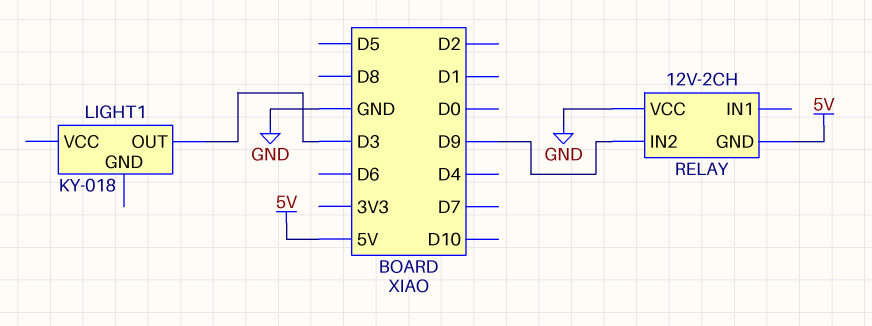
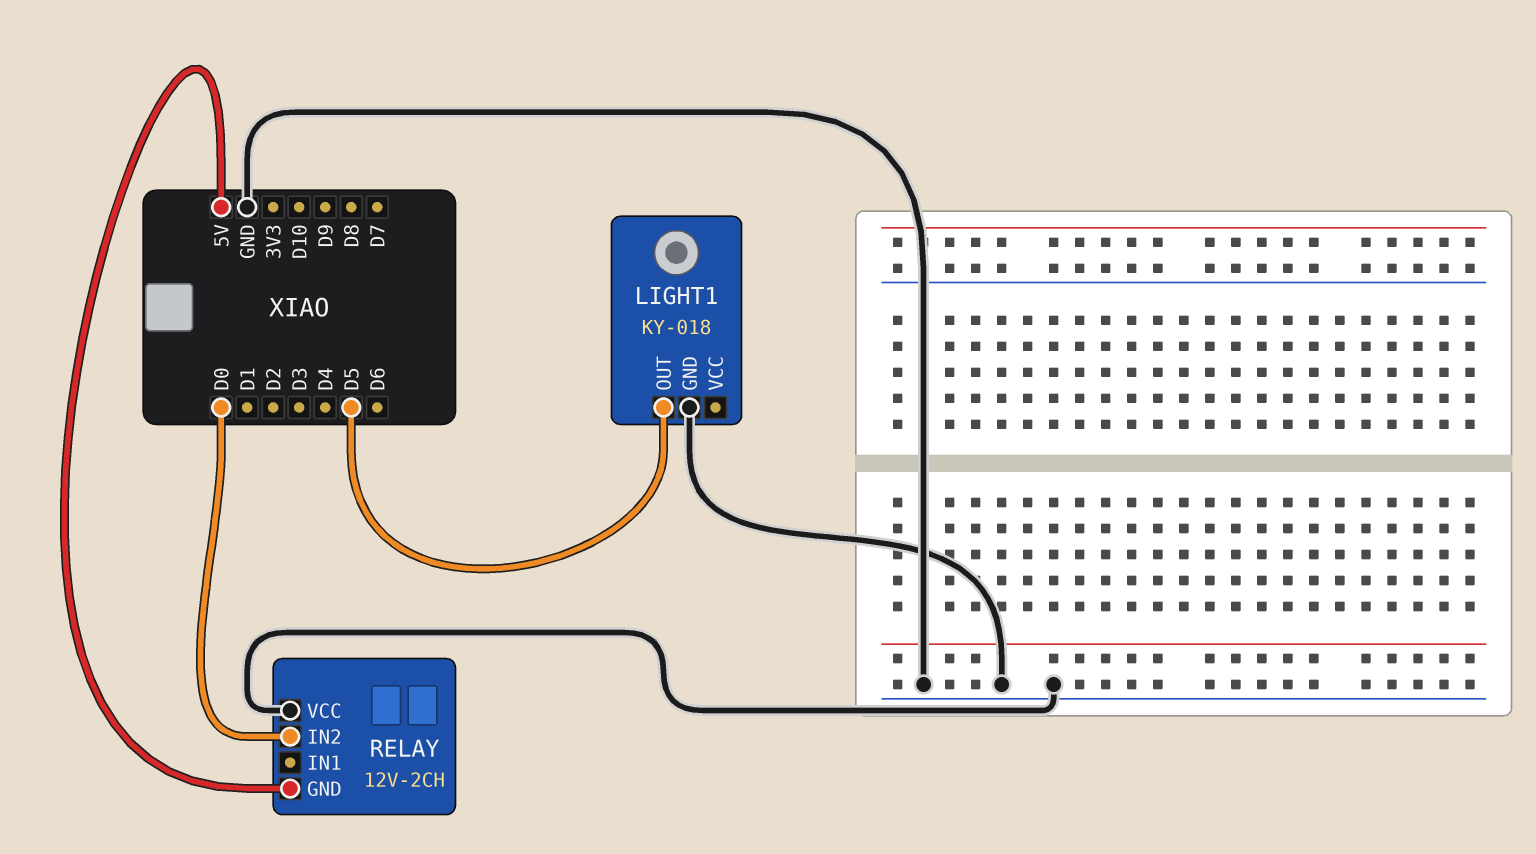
LIGHT1 pin GND: none -> GND
LIGHT1 pin OUT: D3 -> D5
RELAY pin IN2: D9 -> D0

